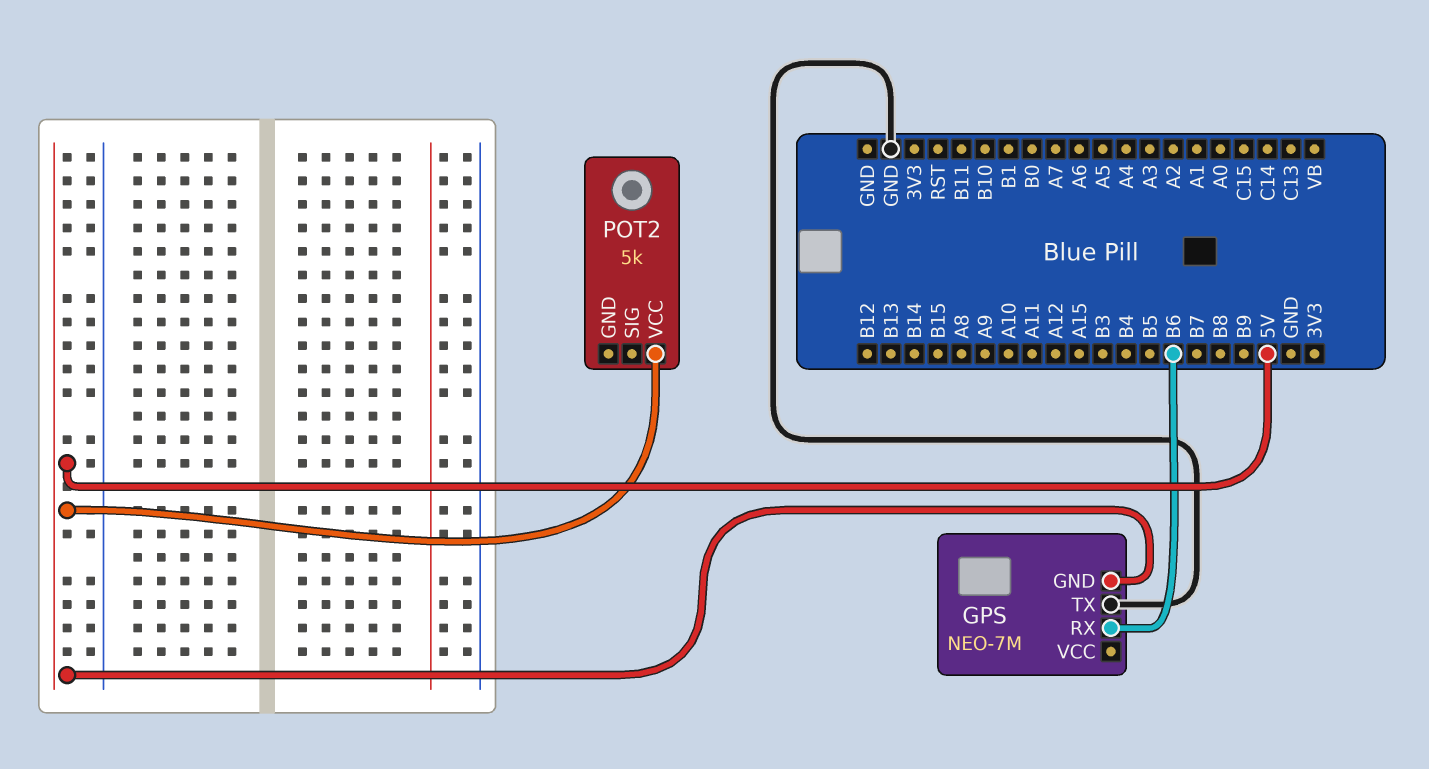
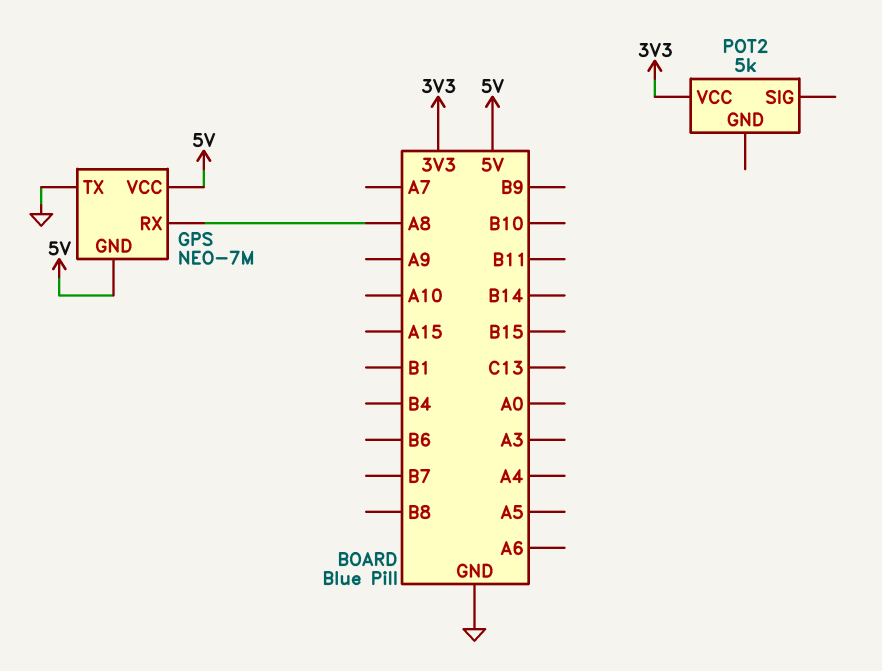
GPS pin RX: B6 -> A8
GPS pin VCC: none -> 5V
POT2 pin VCC: 5V -> 3V3

